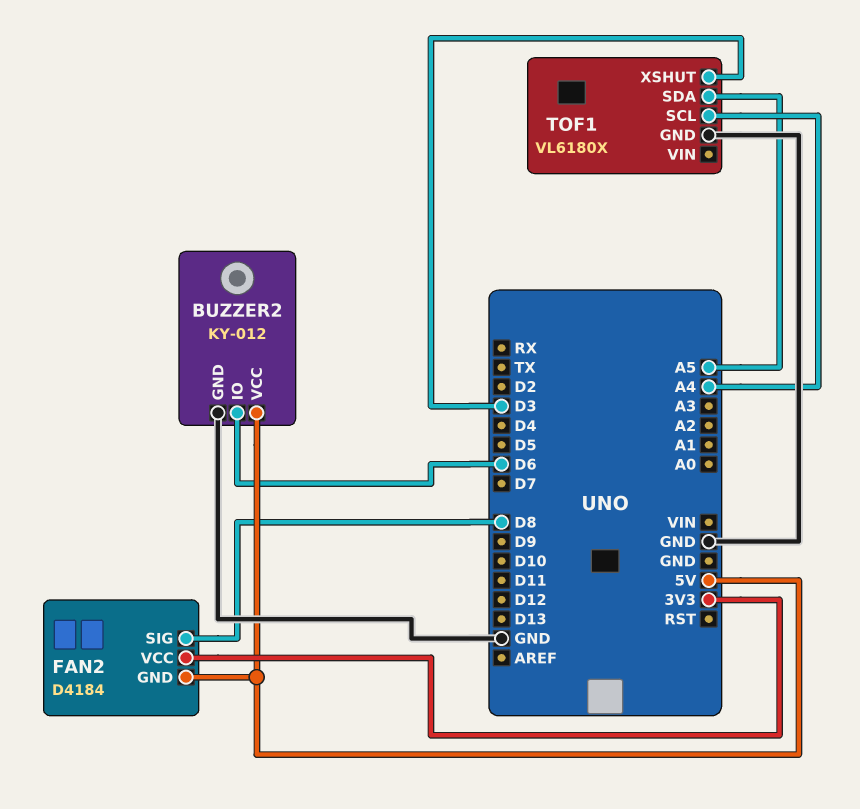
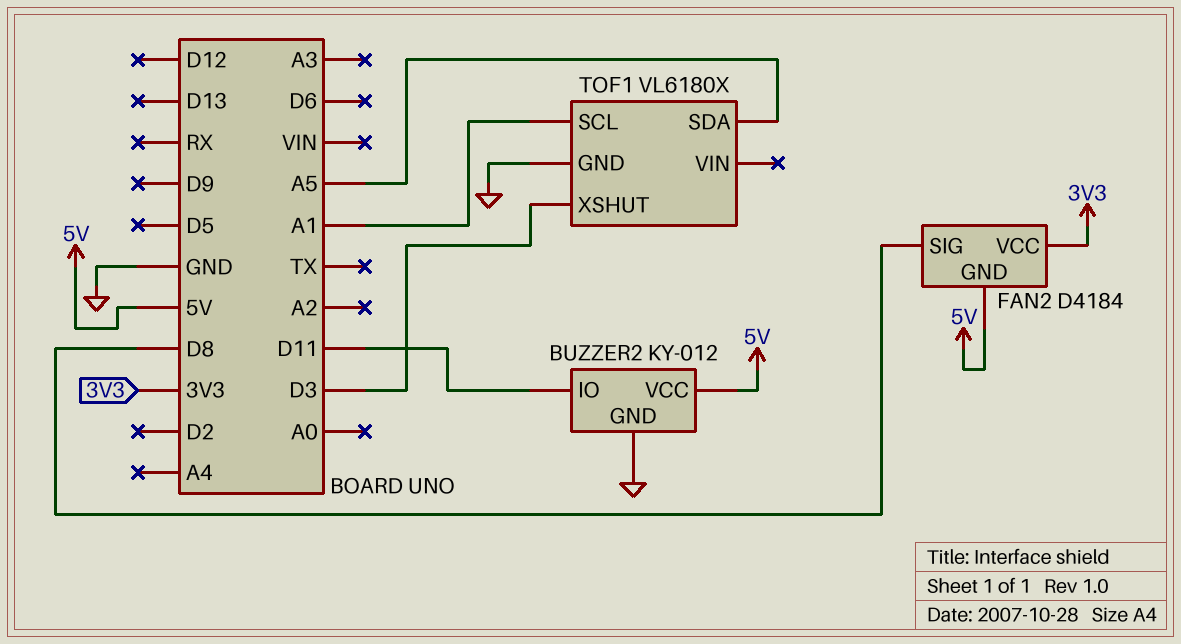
BUZZER2 pin IO: D6 -> D11
TOF1 pin SCL: A4 -> A1

